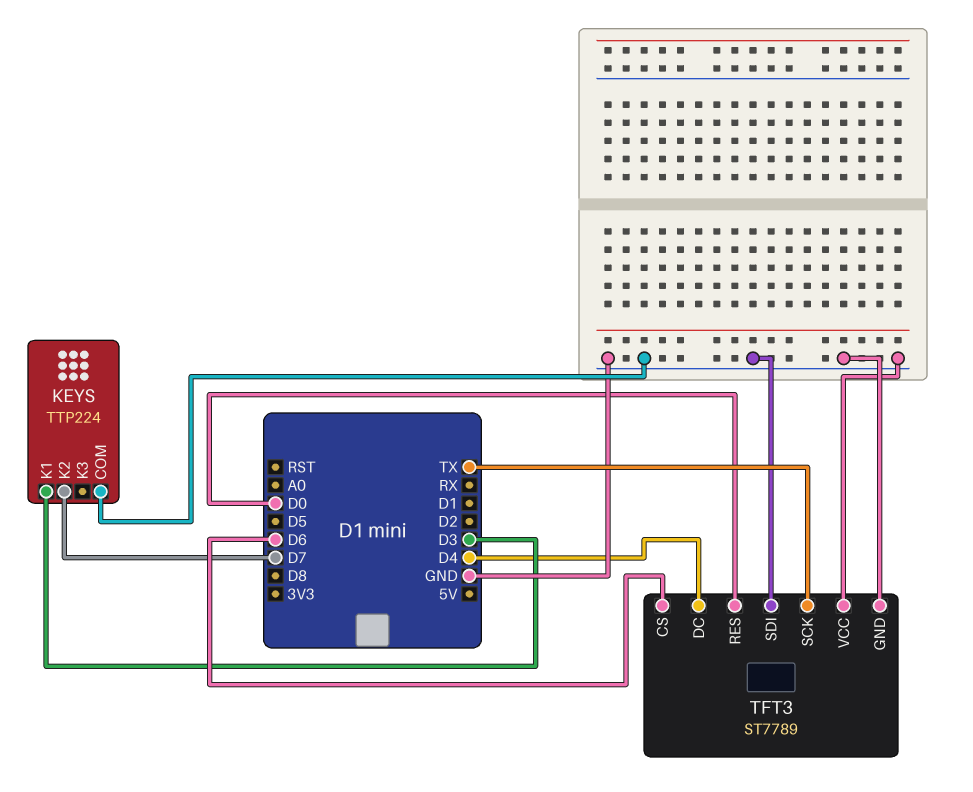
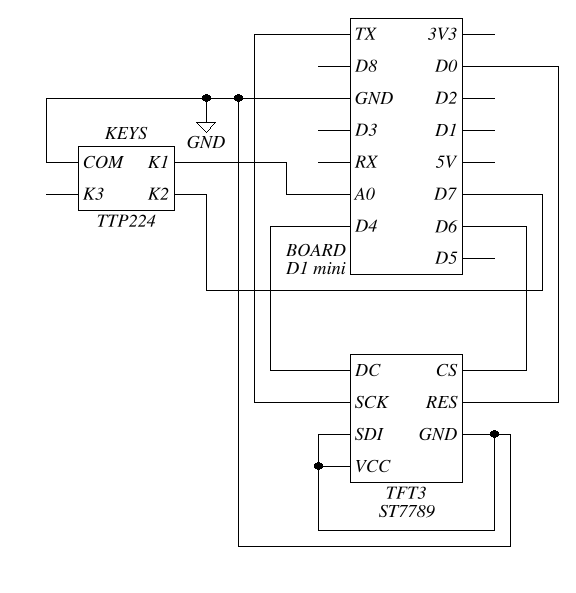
KEYS pin K1: D3 -> A0

